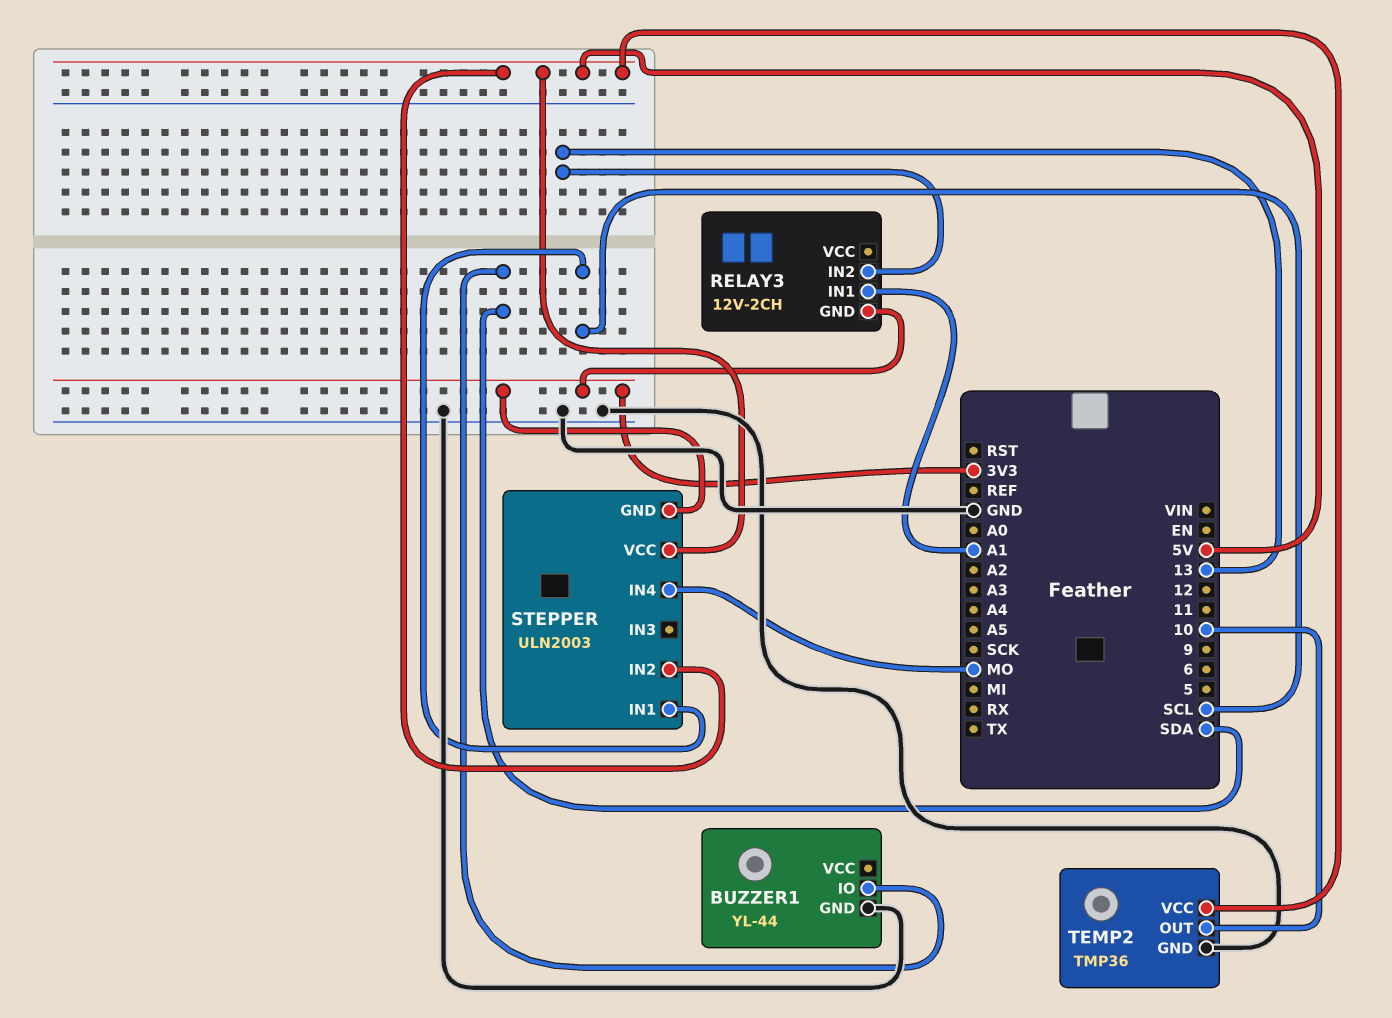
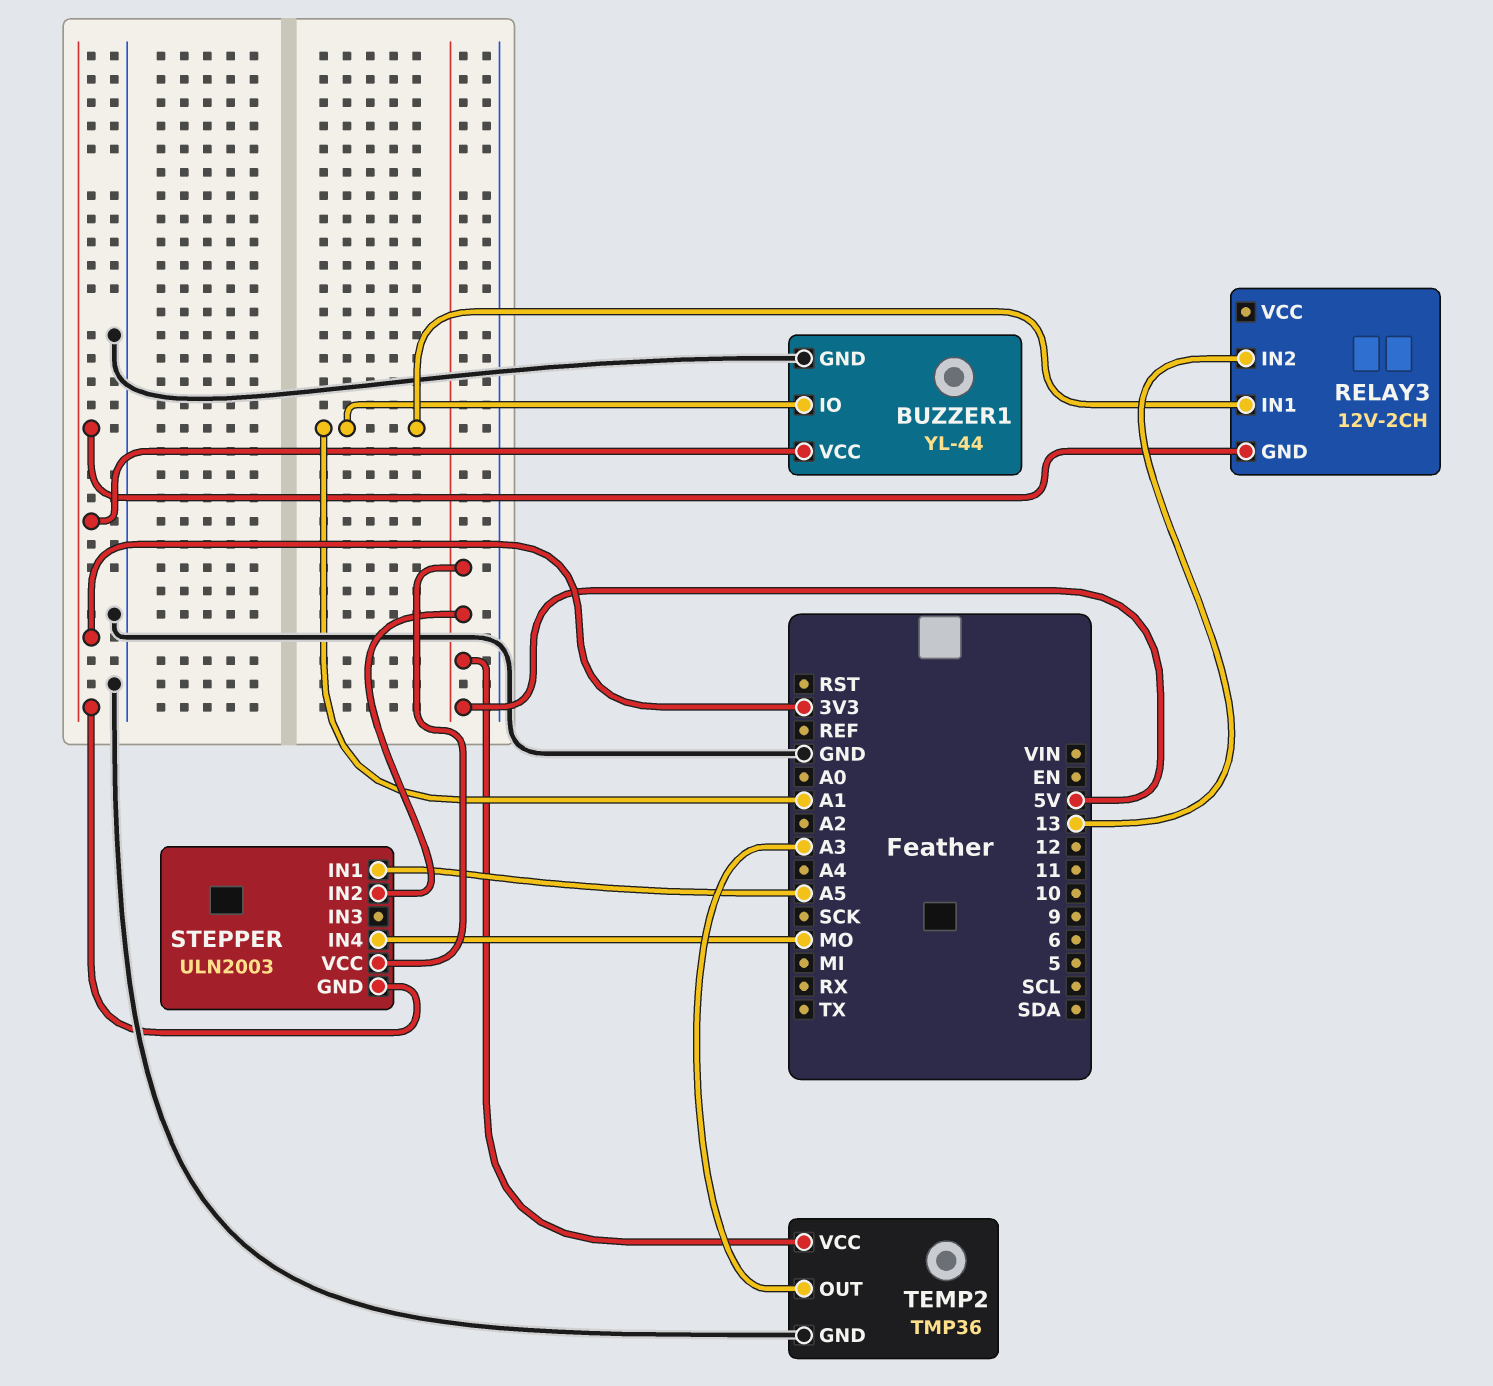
BUZZER1 pin IO: SDA -> A1
BUZZER1 pin VCC: none -> 3V3
STEPPER pin IN1: SCL -> A5
TEMP2 pin OUT: 10 -> A3

